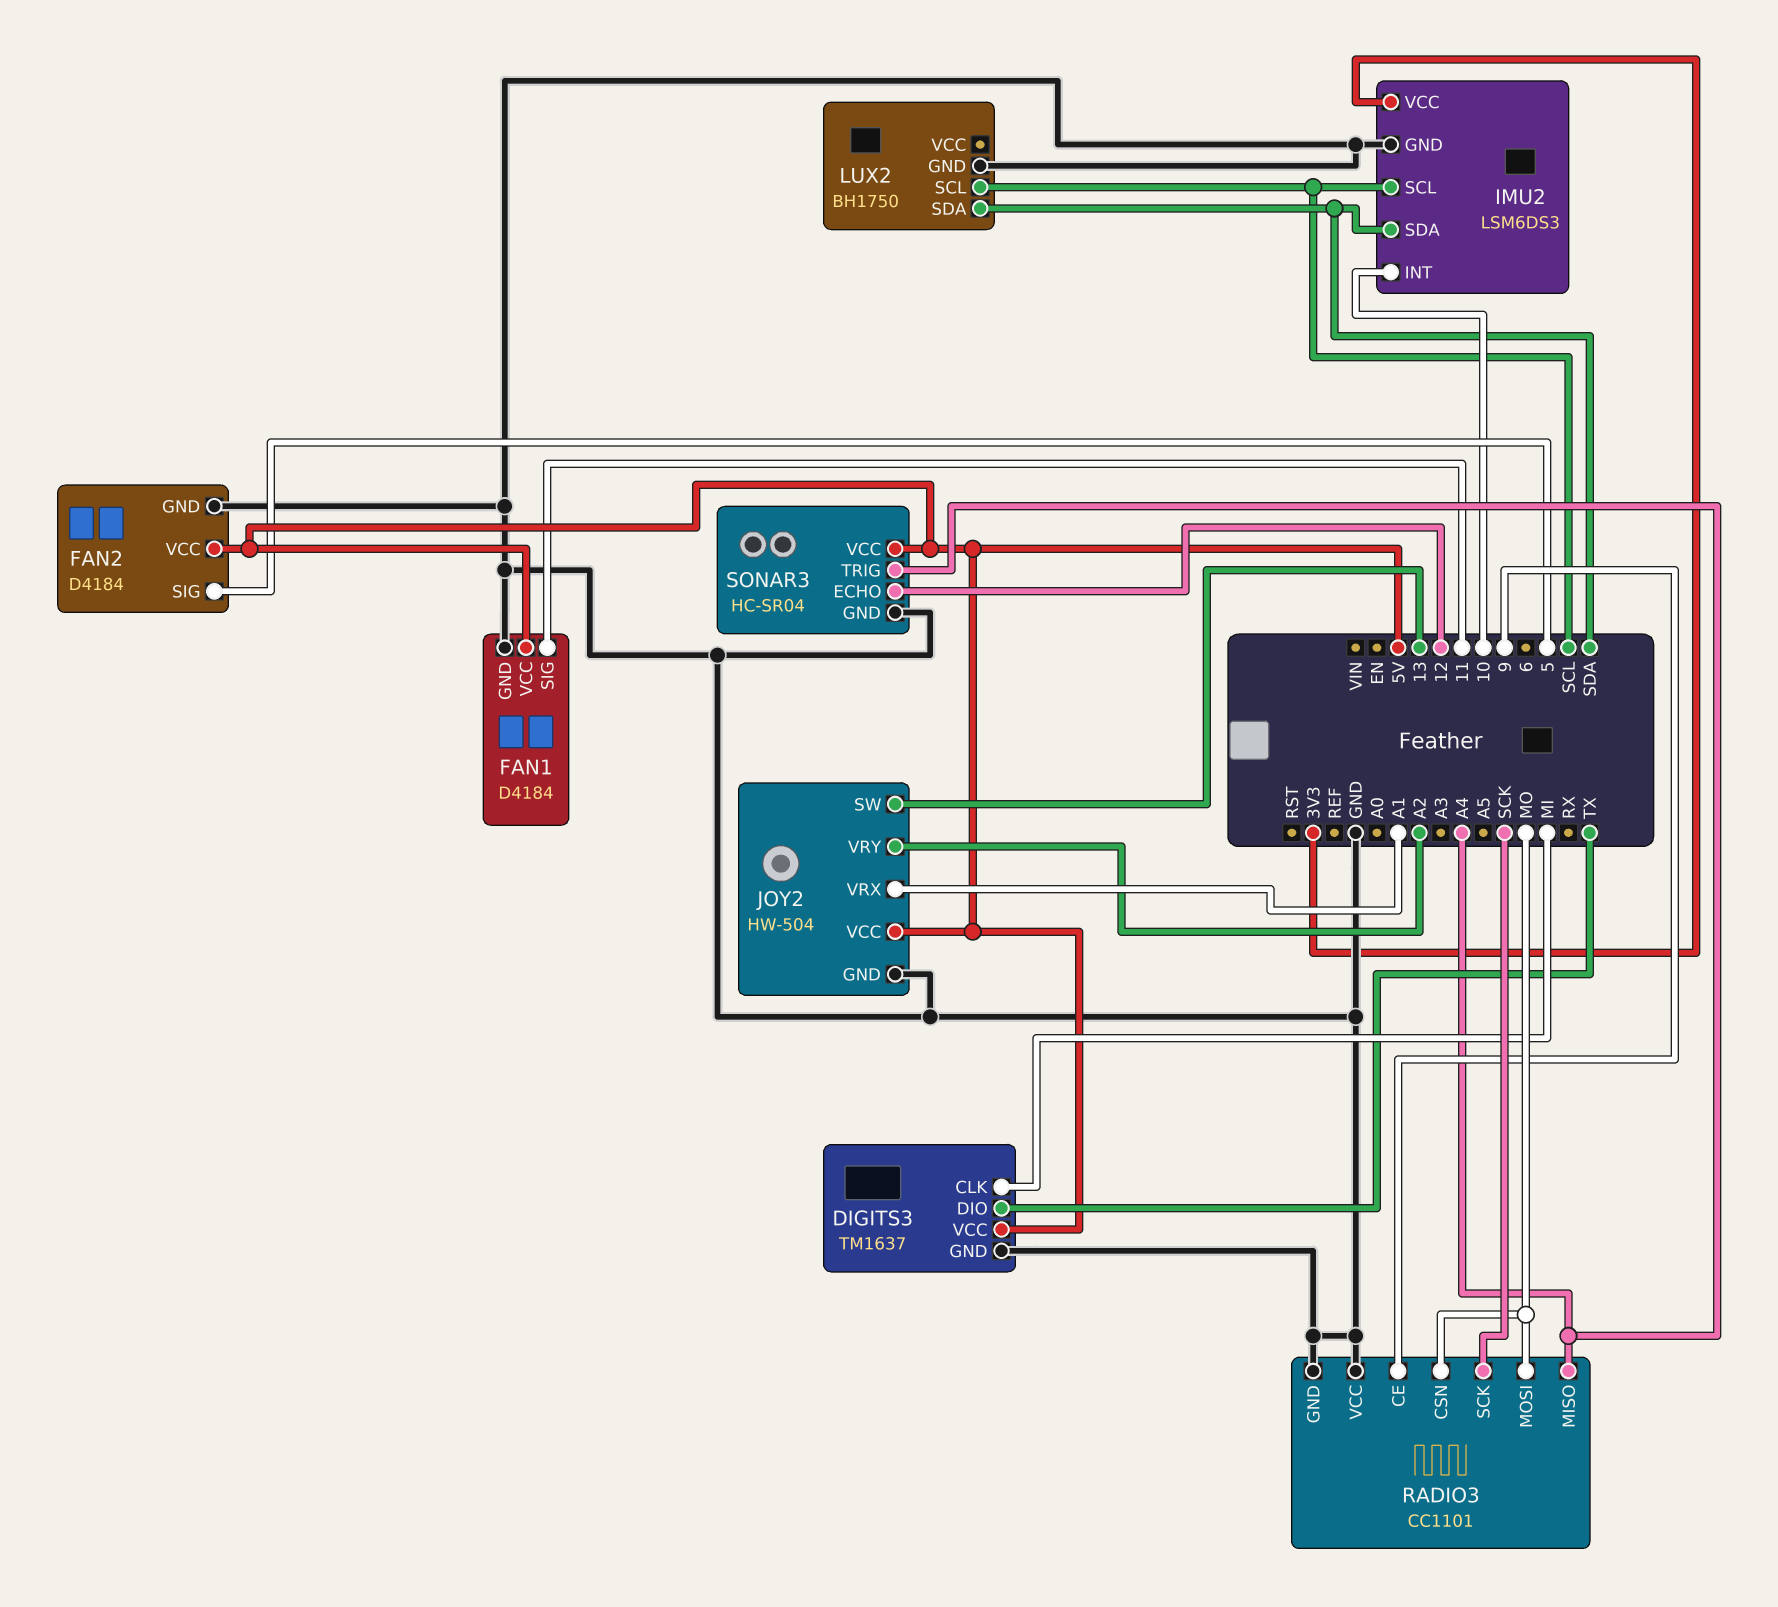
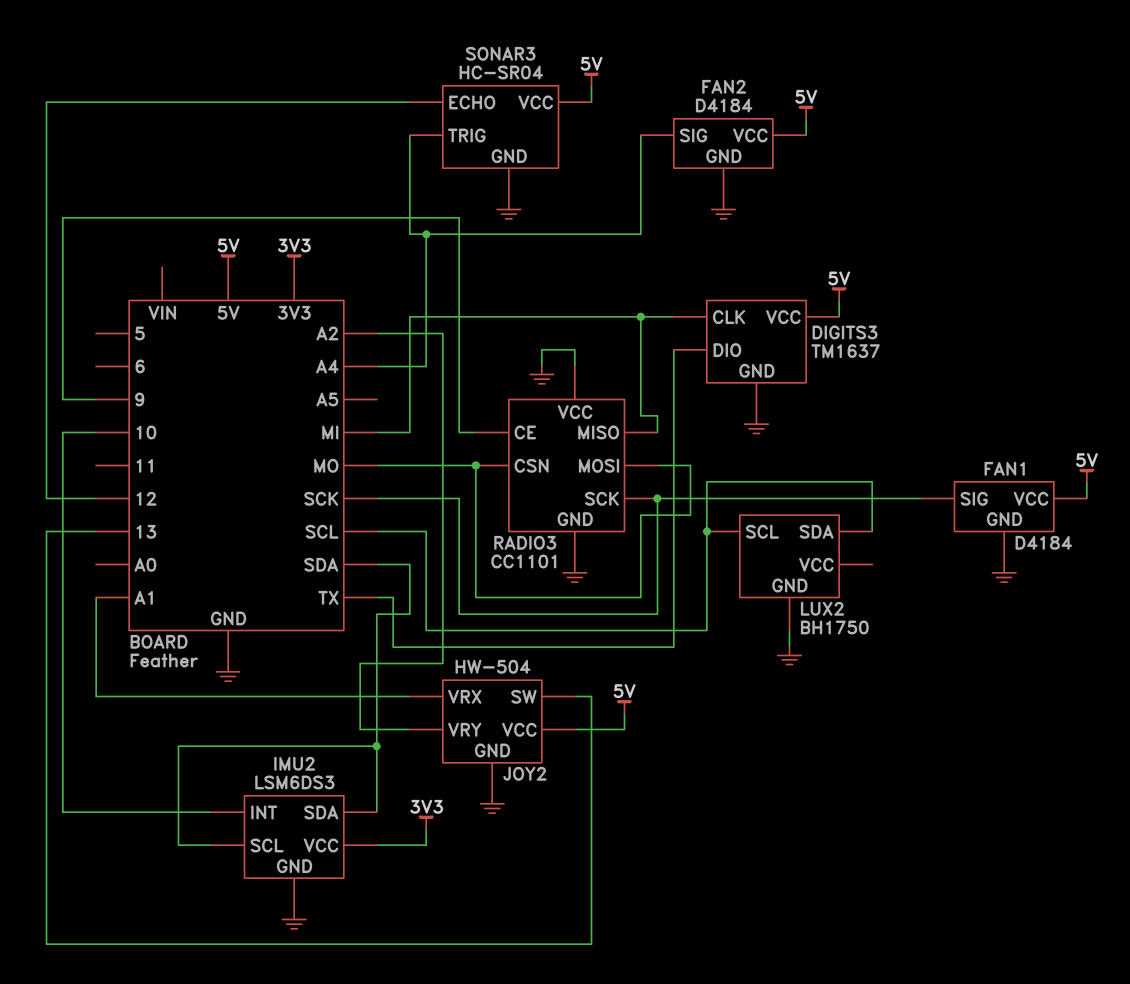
FAN1 pin SIG: 11 -> SCK
FAN2 pin SIG: 5 -> A4
IMU2 pin SCL: SCL -> SDA
LUX2 pin SDA: SDA -> SCL
RADIO3 pin MISO: A4 -> MI

